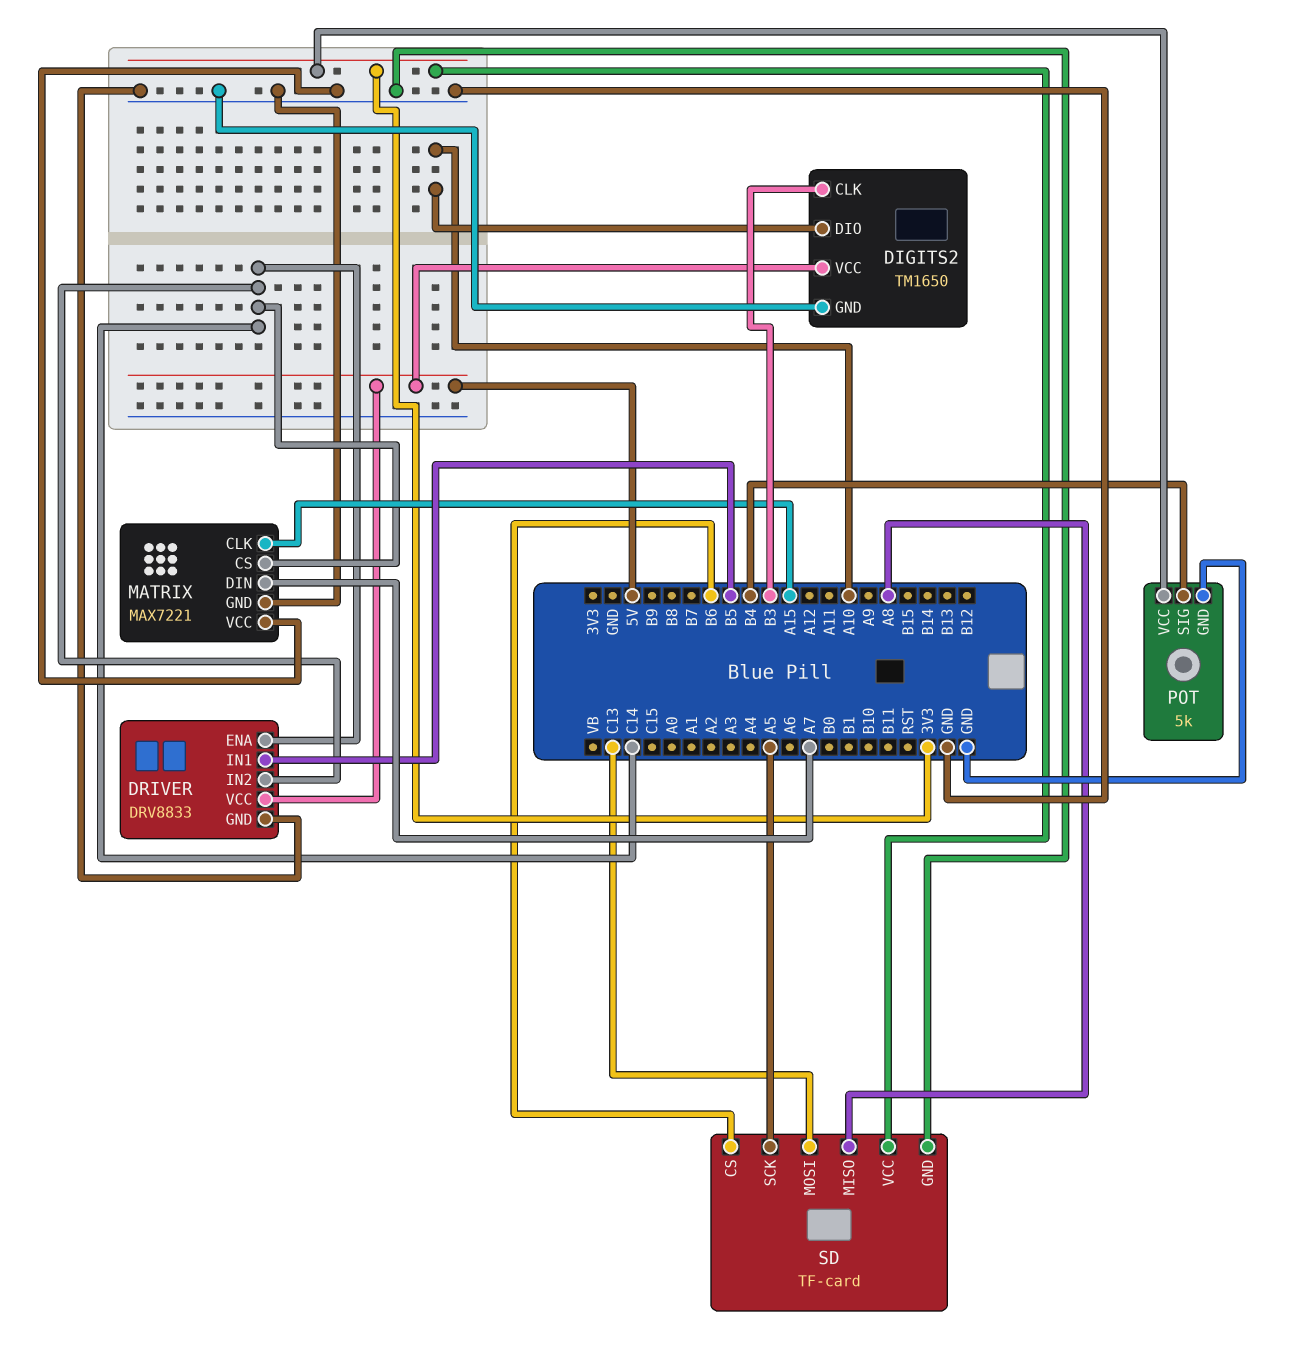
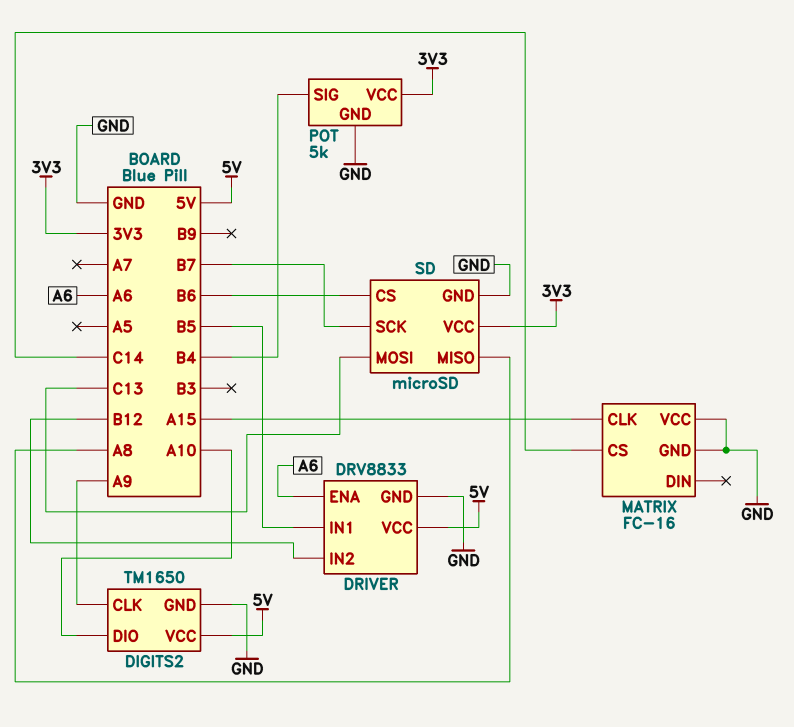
DIGITS2 pin CLK: B3 -> A9
DRIVER pin ENA: C14 -> A6
DRIVER pin IN2: C14 -> B12
MATRIX: MAX7221 -> FC-16
MATRIX pin DIN: A7 -> none
SD: TF-card -> microSD
SD pin SCK: A5 -> B7

